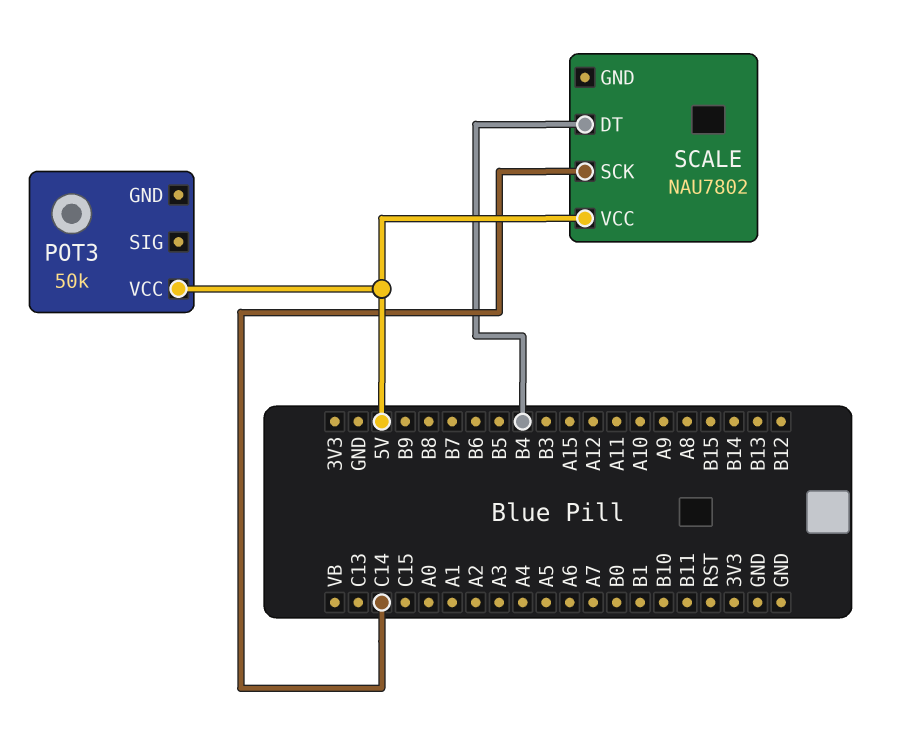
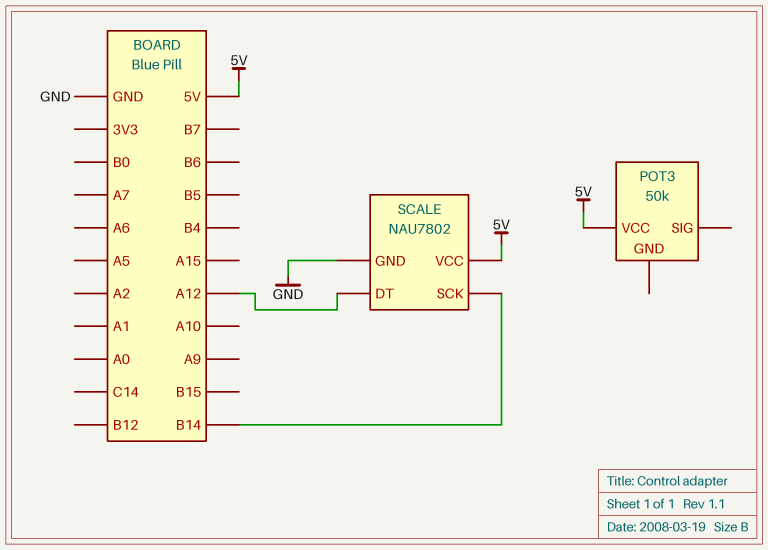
SCALE pin DT: B4 -> A12
SCALE pin GND: none -> GND
SCALE pin SCK: C14 -> B14

